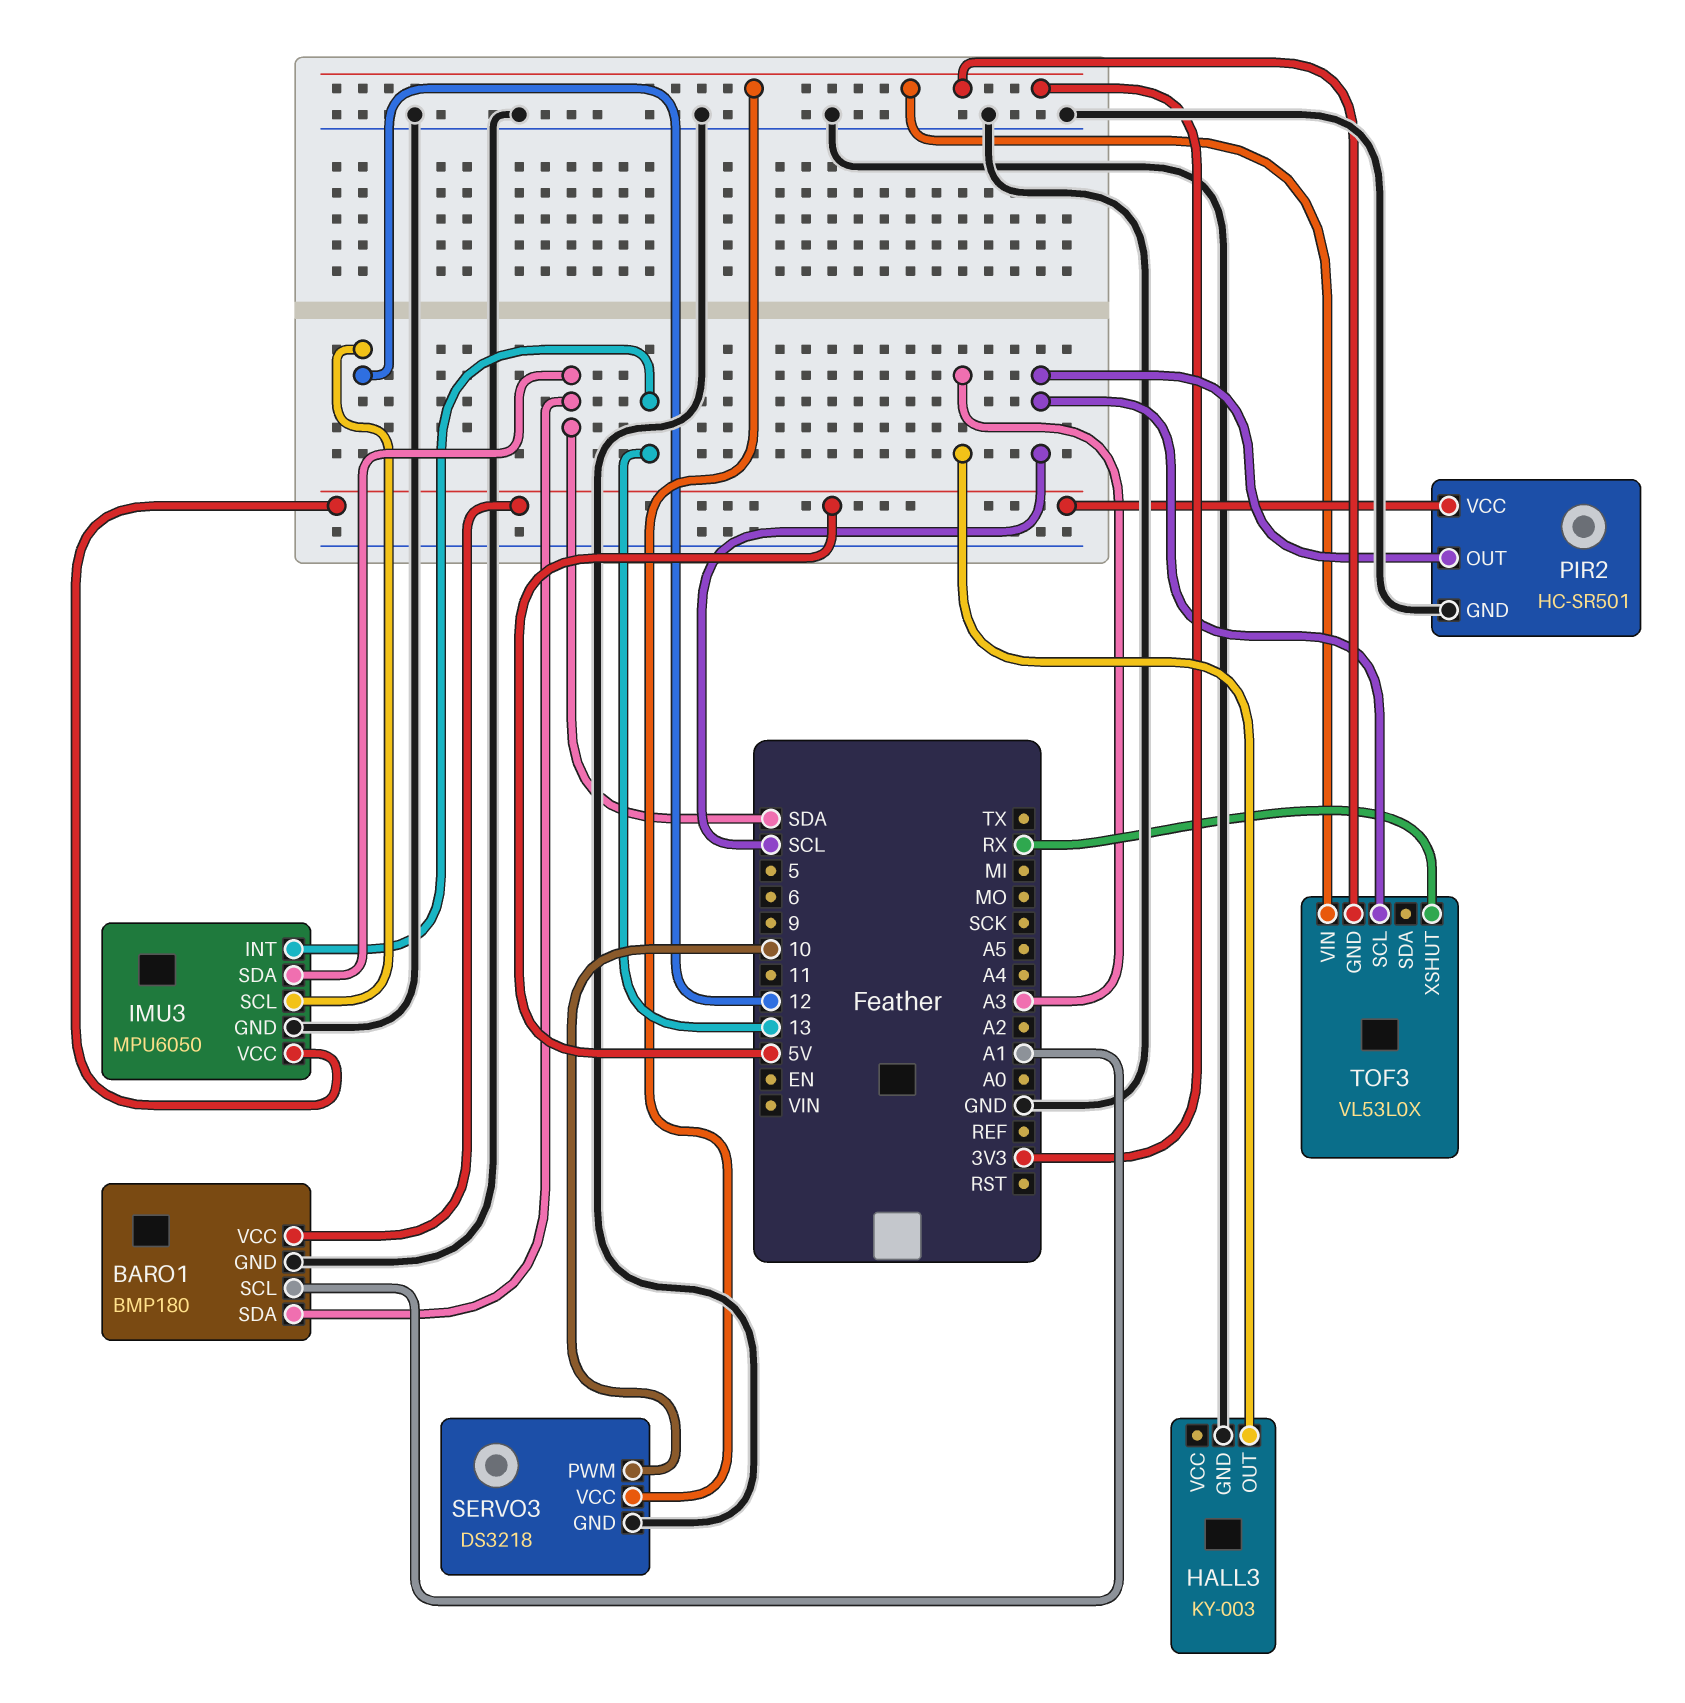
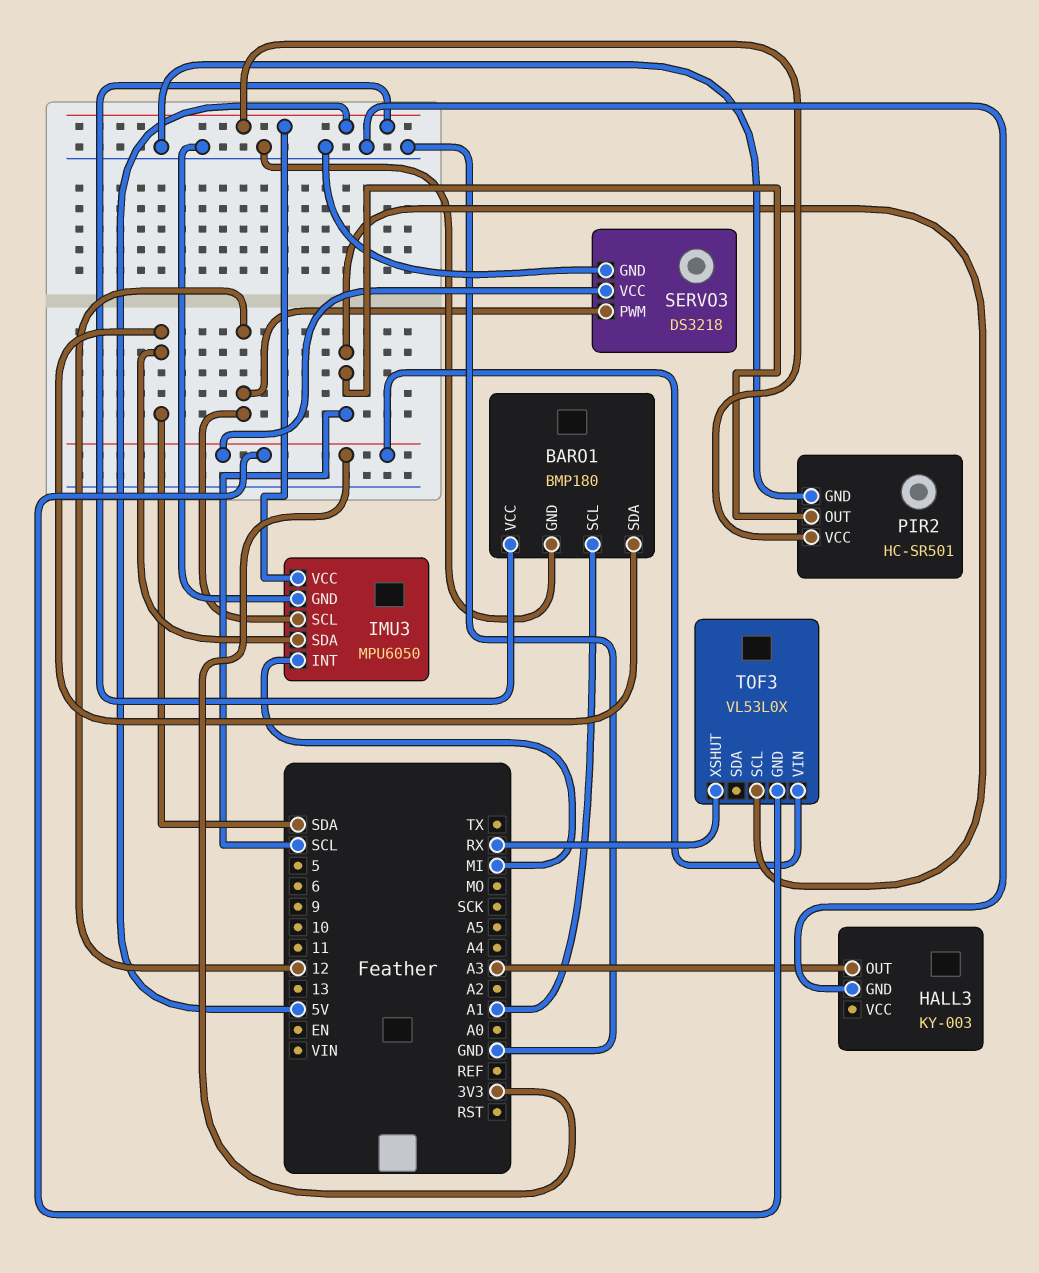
IMU3 pin INT: 13 -> MI
SERVO3 pin PWM: 10 -> 12

